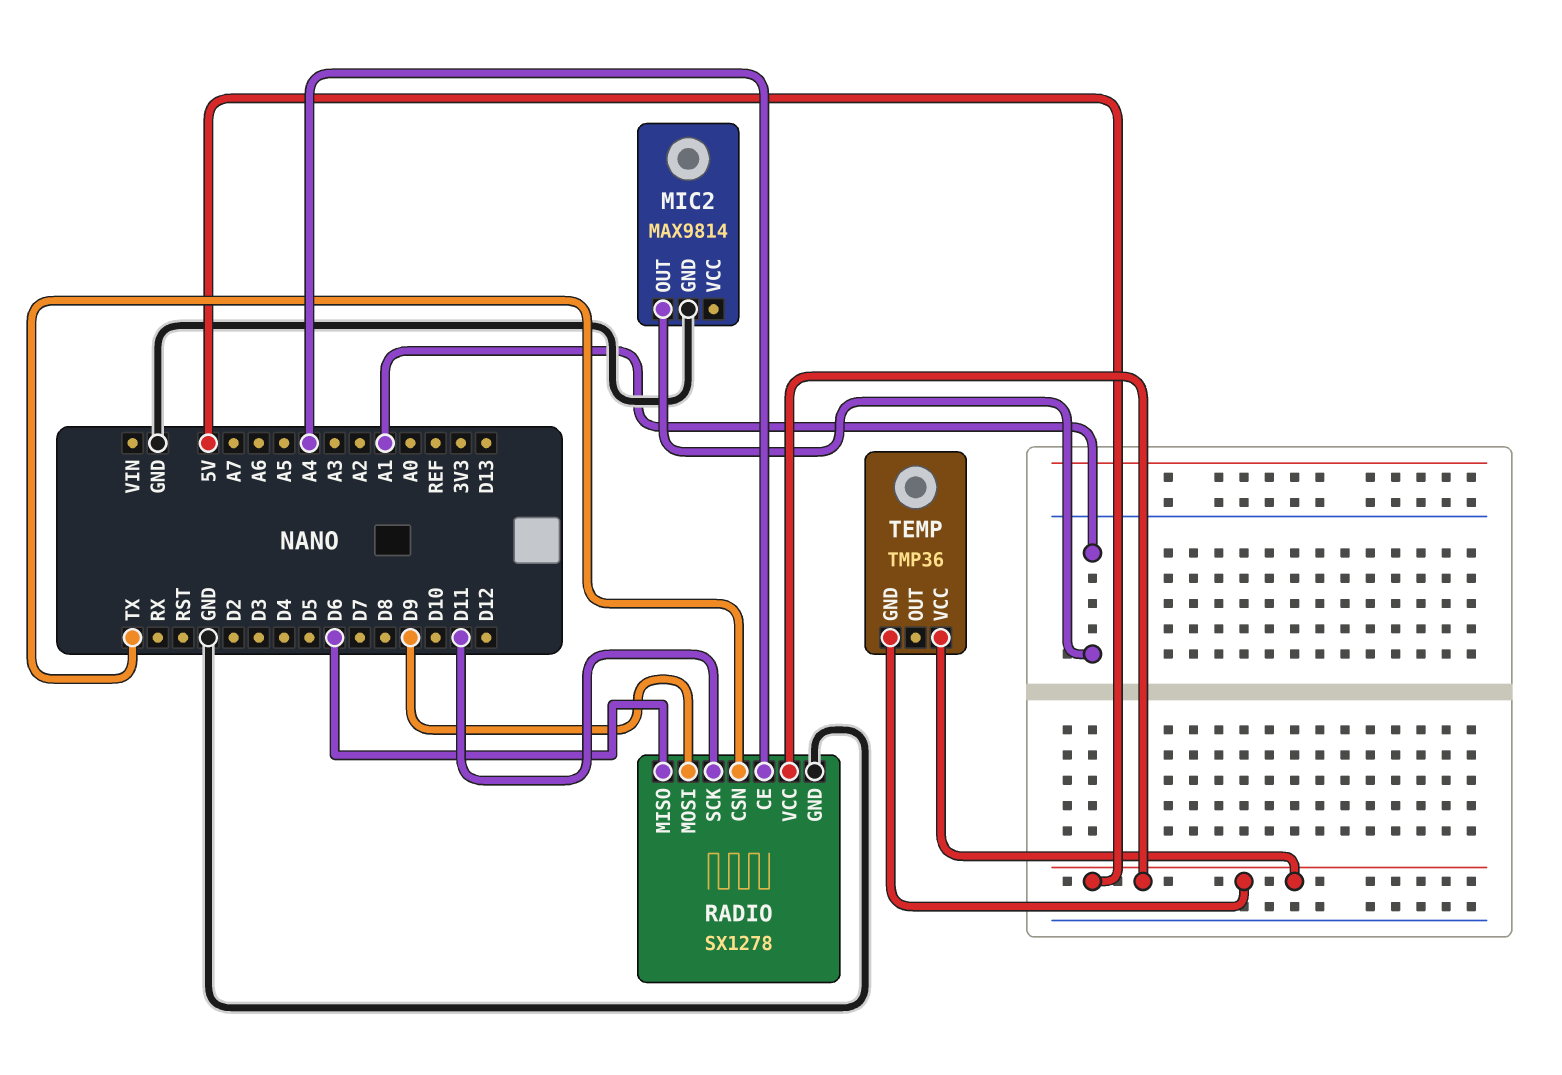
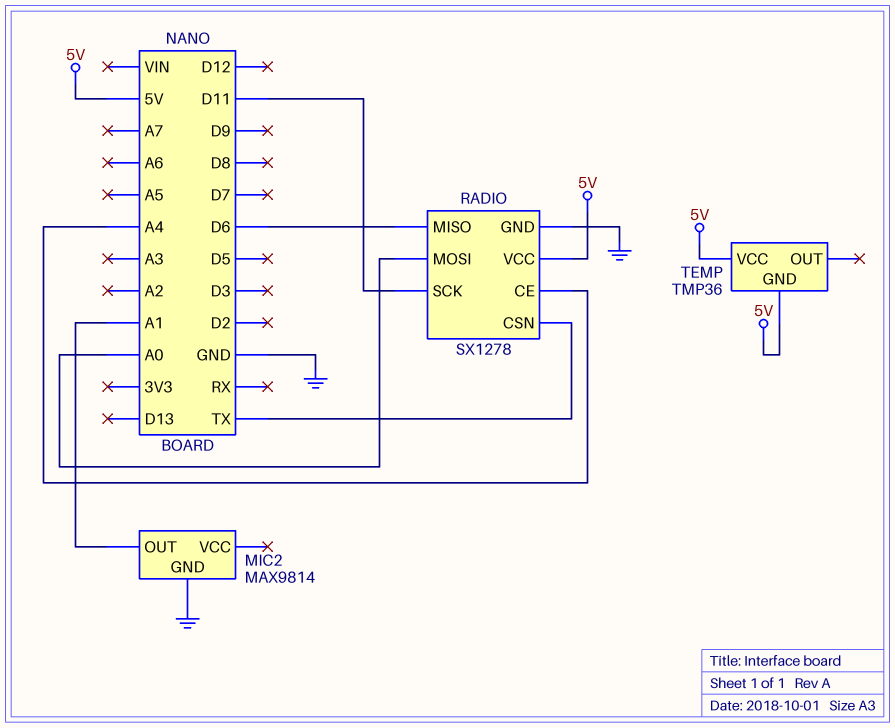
RADIO pin MOSI: D9 -> A0

